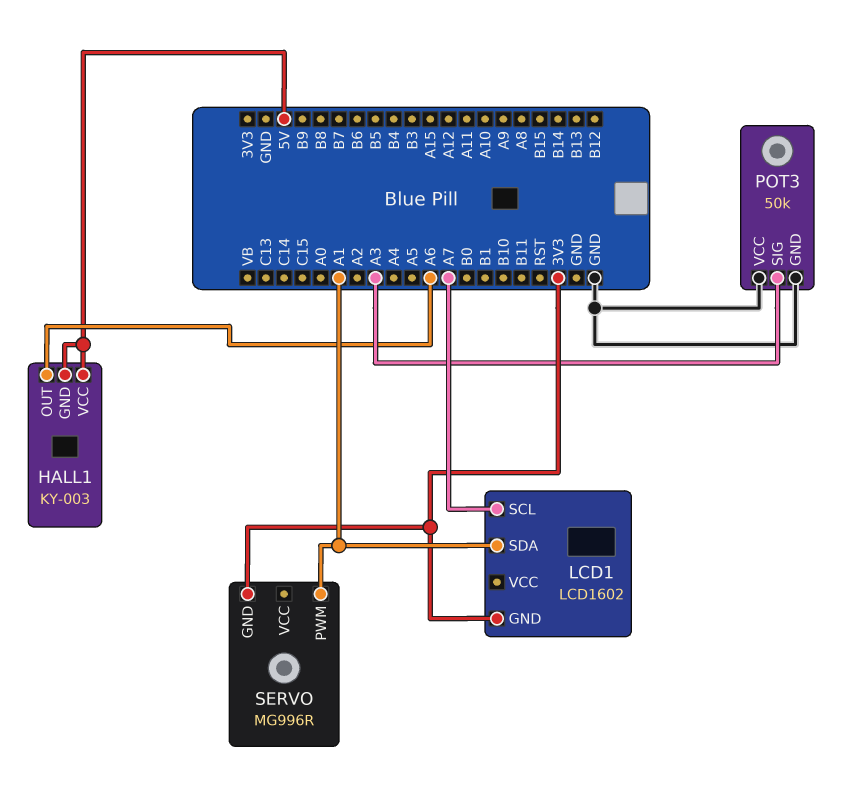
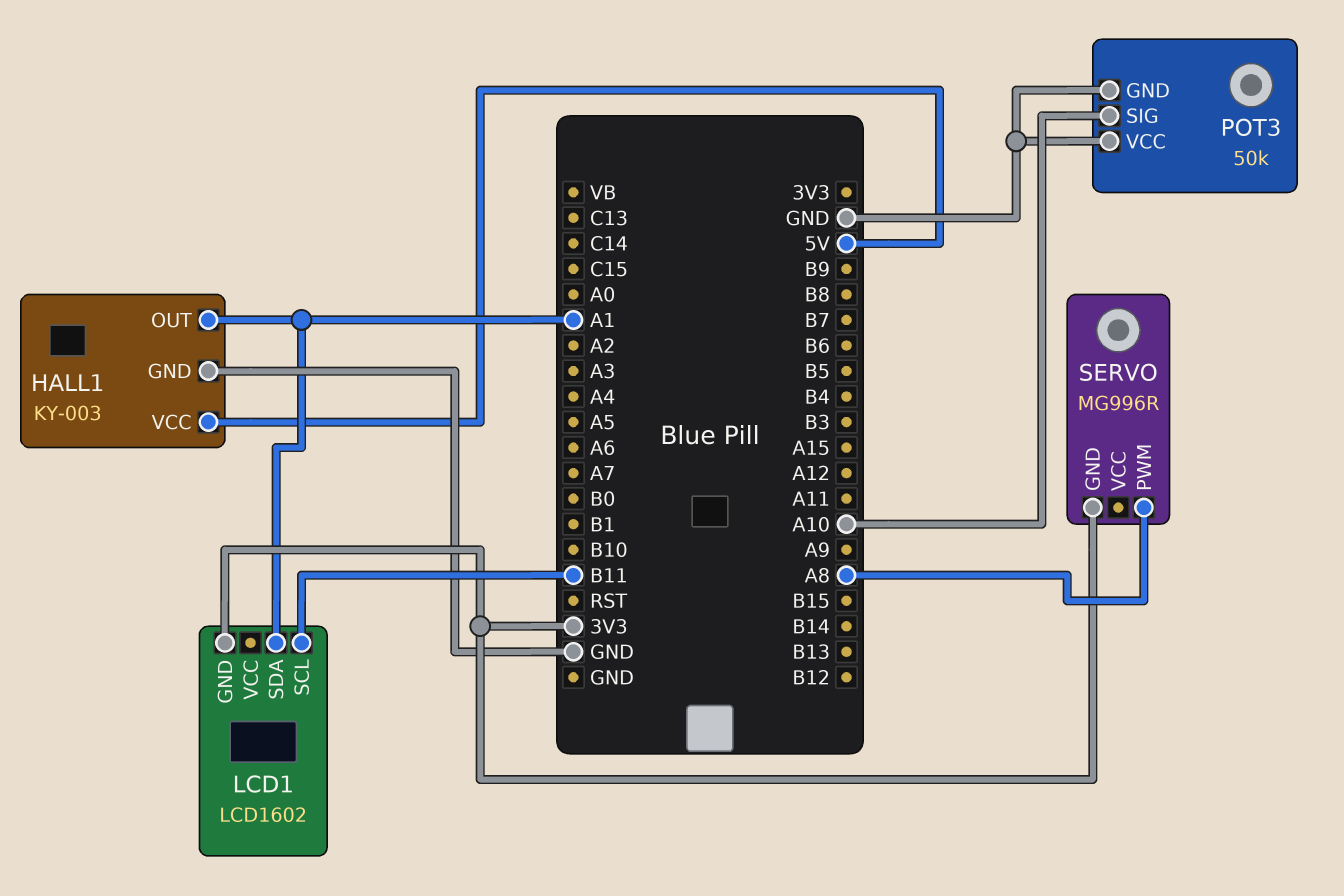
HALL1 pin GND: 5V -> GND
HALL1 pin OUT: A6 -> A1
LCD1 pin SCL: A7 -> B11
POT3 pin SIG: A3 -> A10
SERVO pin PWM: A1 -> A8

